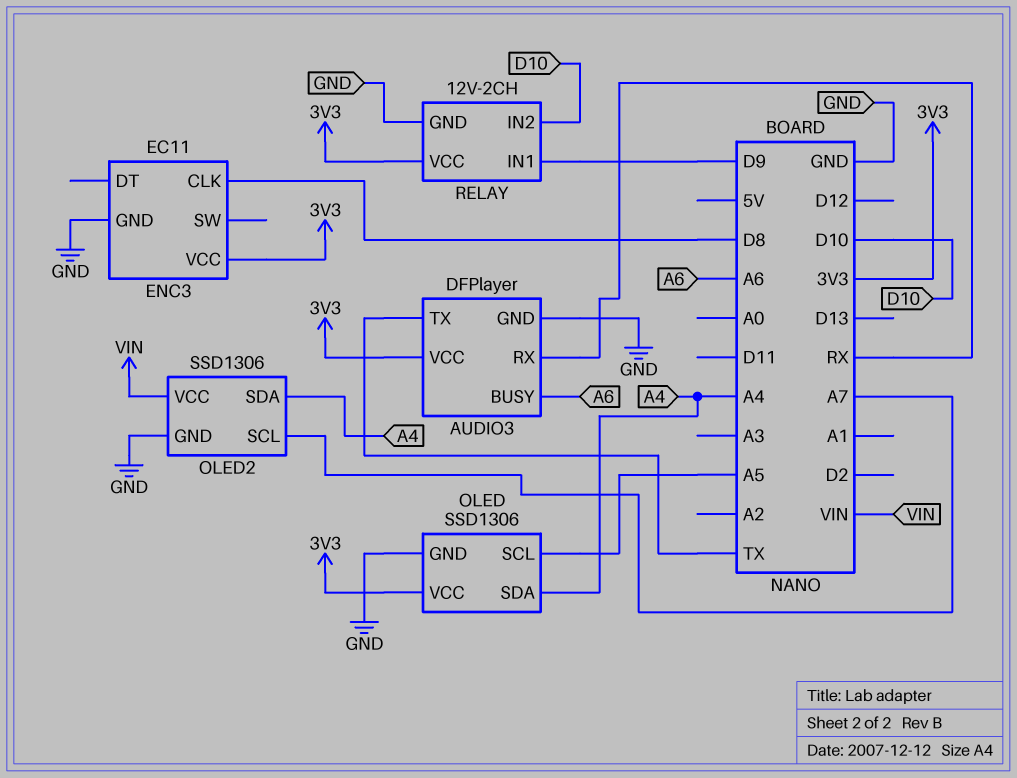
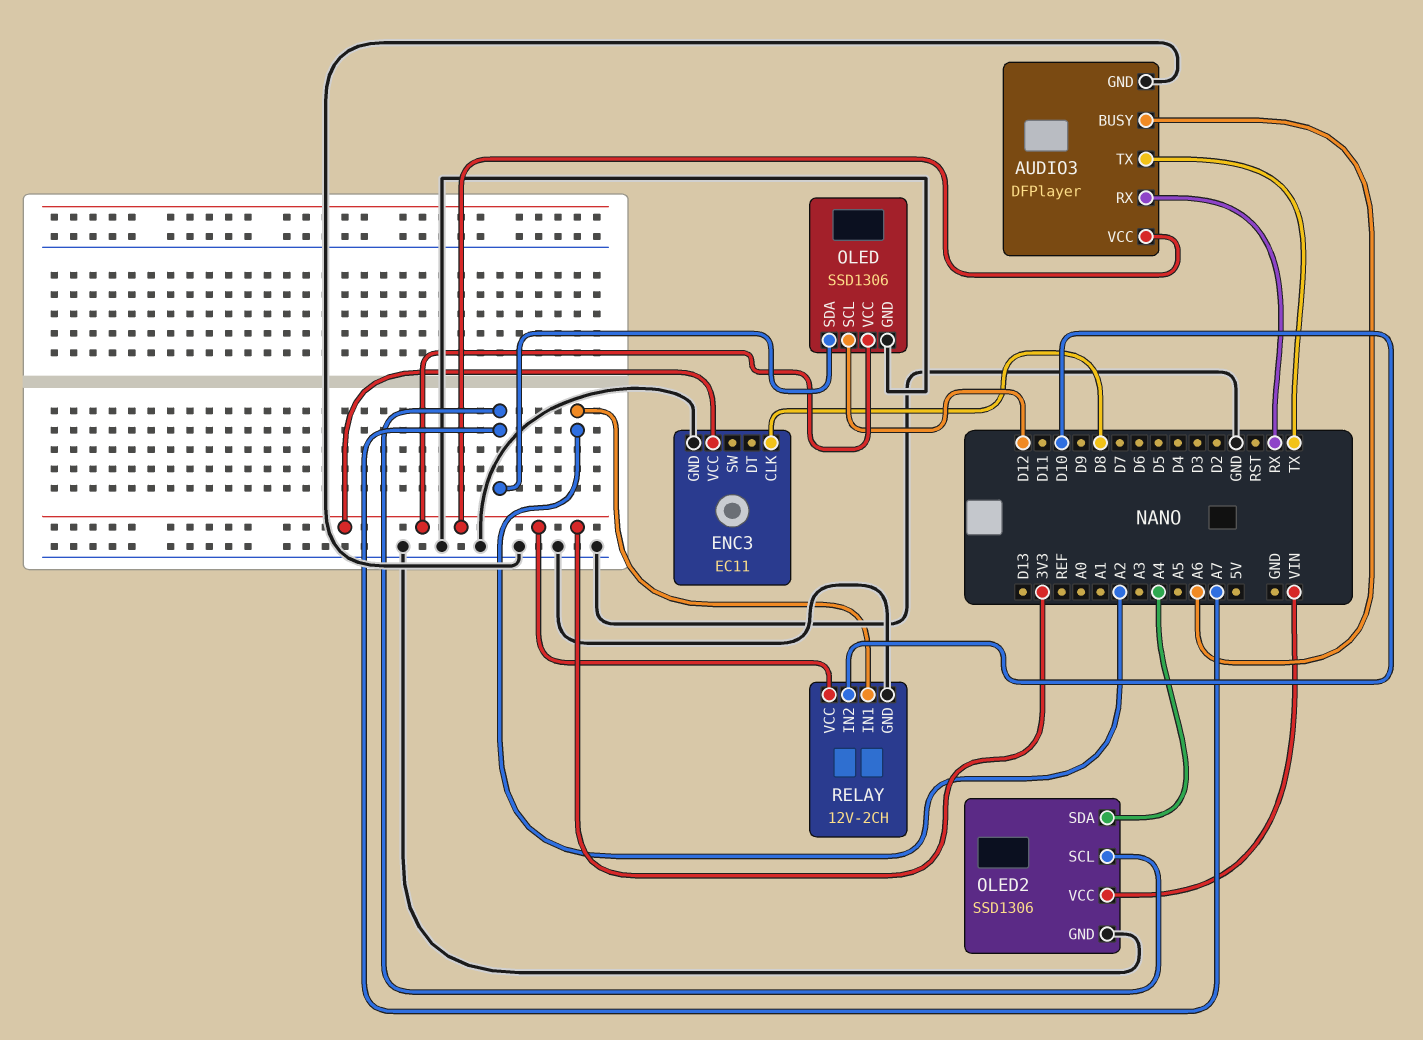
OLED pin SCL: A5 -> D12
OLED pin SDA: A4 -> A7
RELAY pin IN1: D9 -> A2

